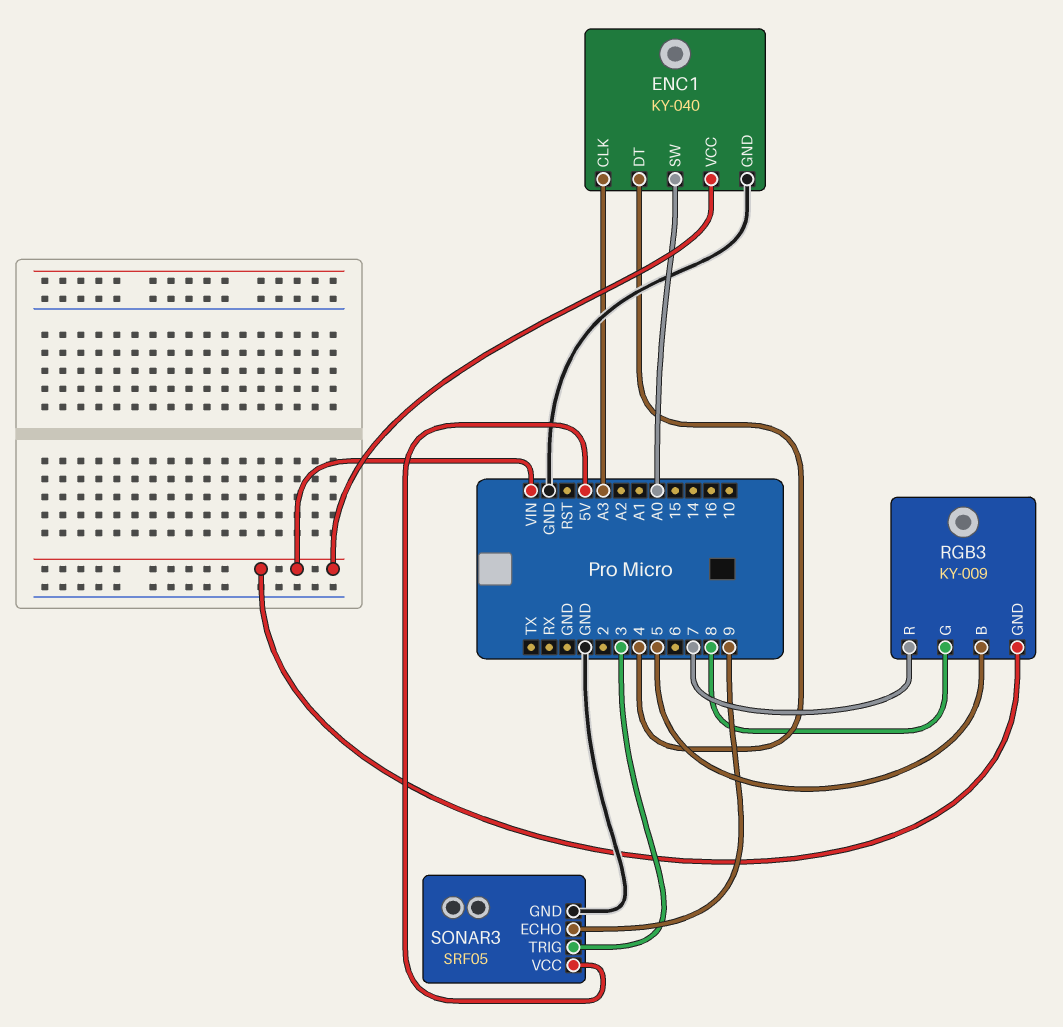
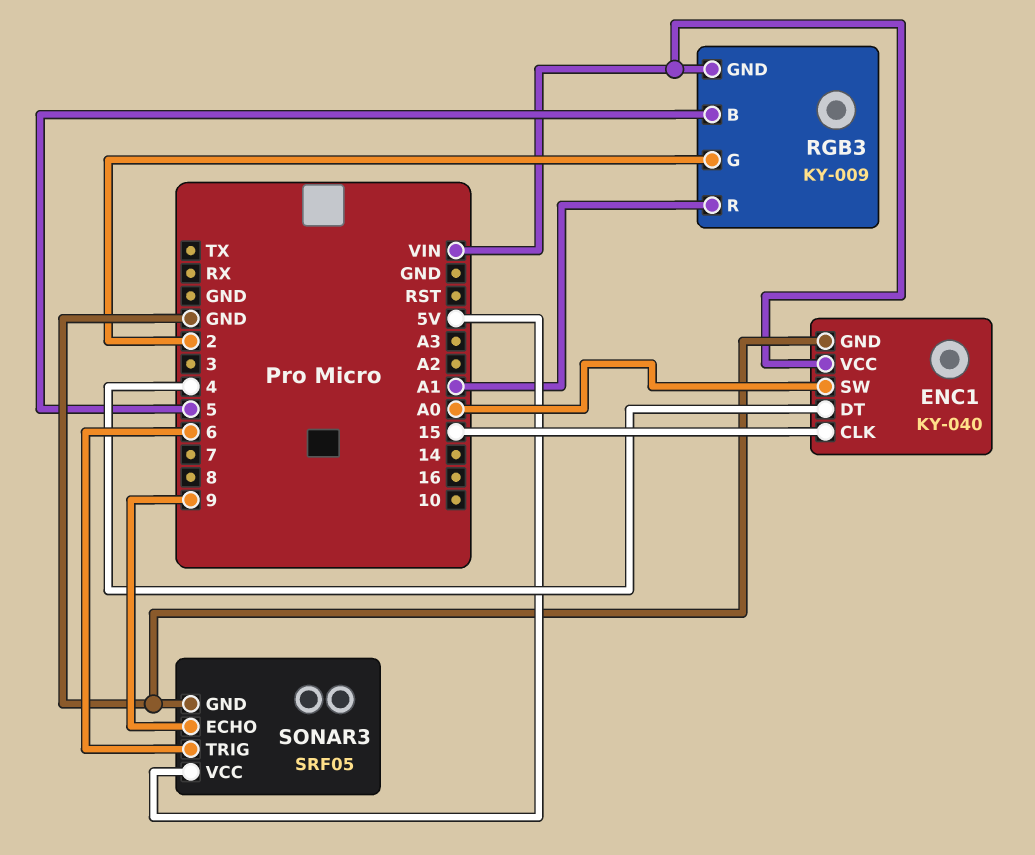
ENC1 pin CLK: A3 -> 15
RGB3 pin G: 8 -> 2
RGB3 pin R: 7 -> A1
SONAR3 pin TRIG: 3 -> 6

